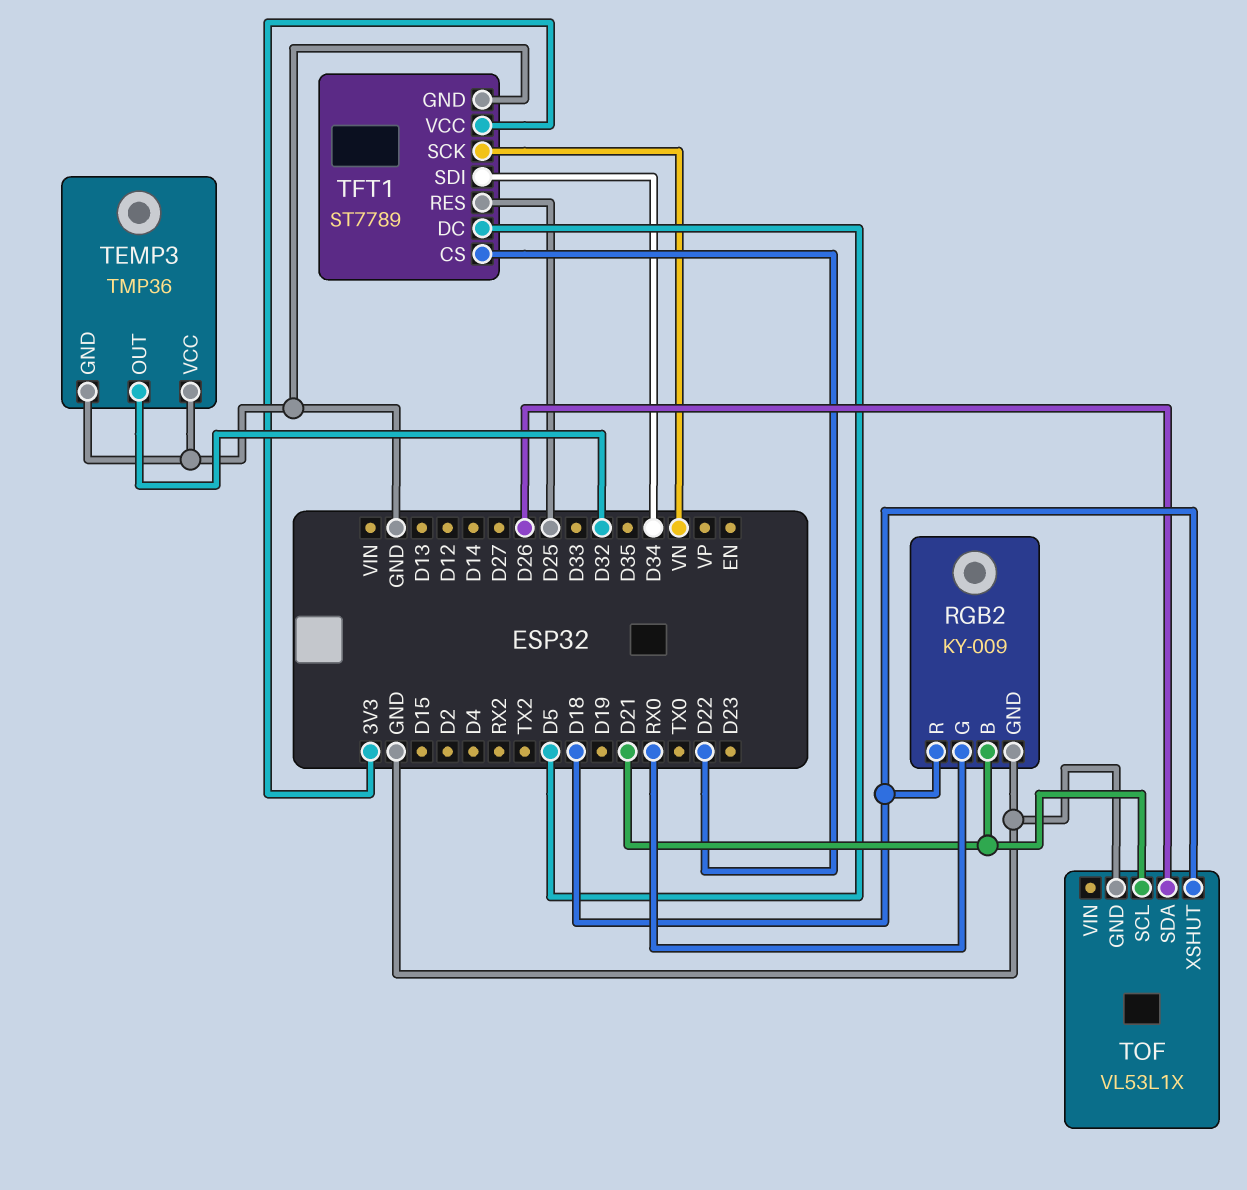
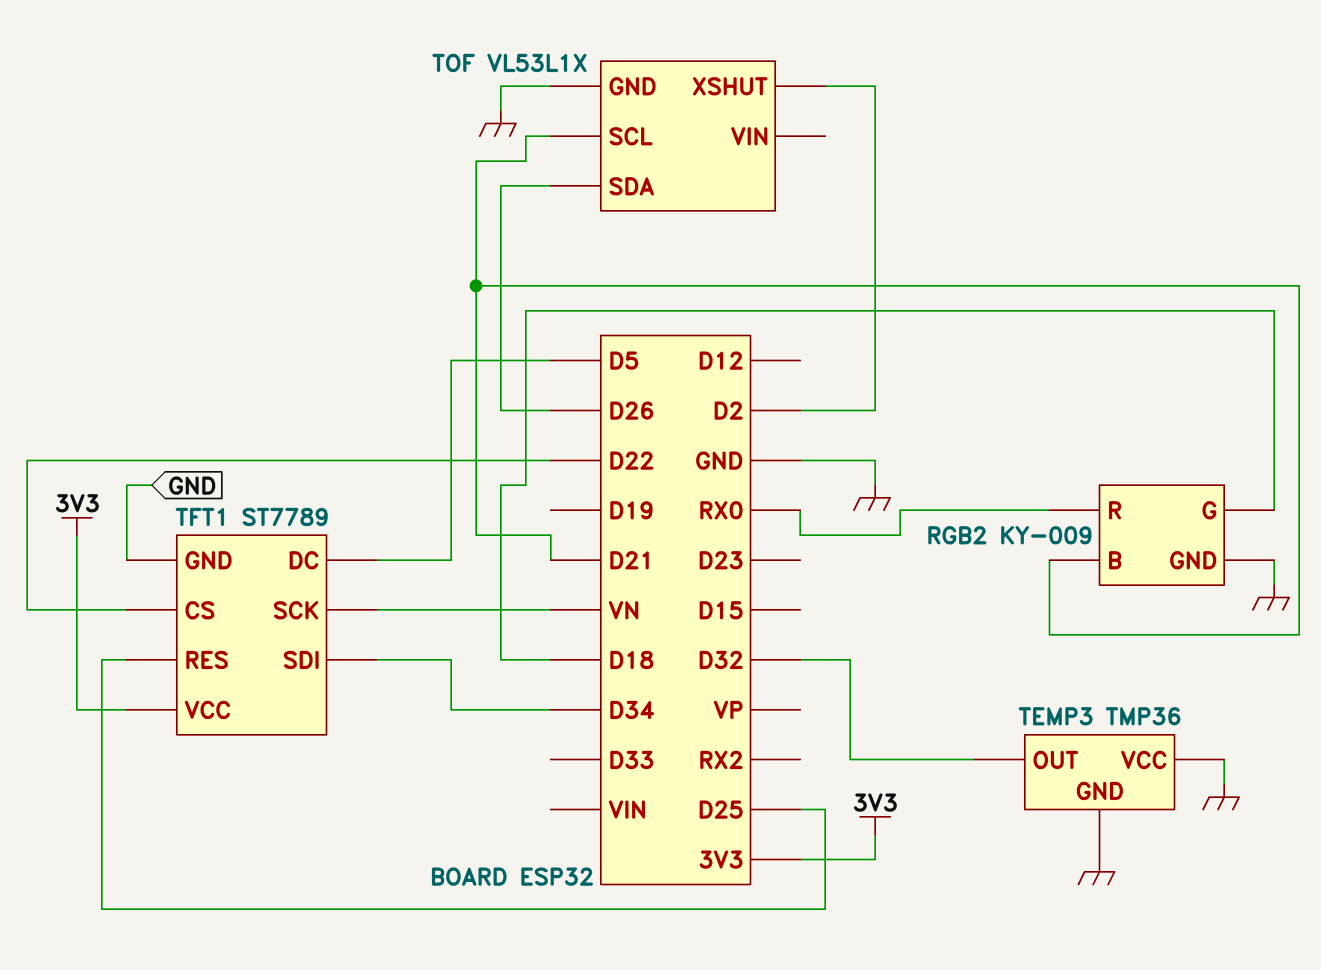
RGB2 pin G: RX0 -> D18
RGB2 pin R: D18 -> RX0
TOF pin XSHUT: D18 -> D2

